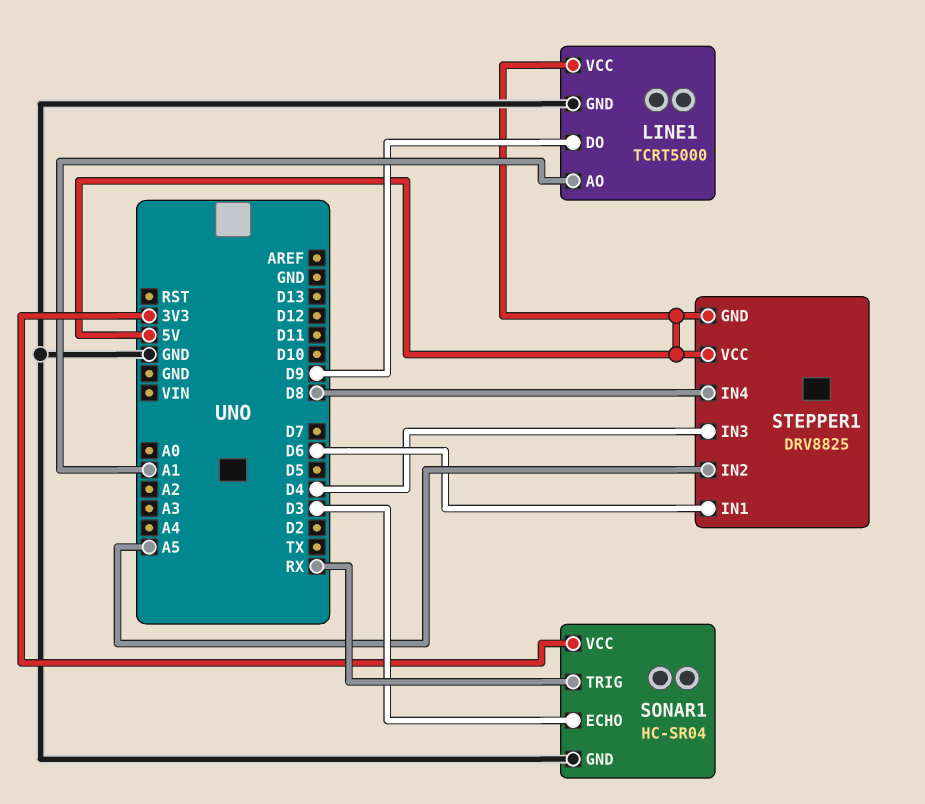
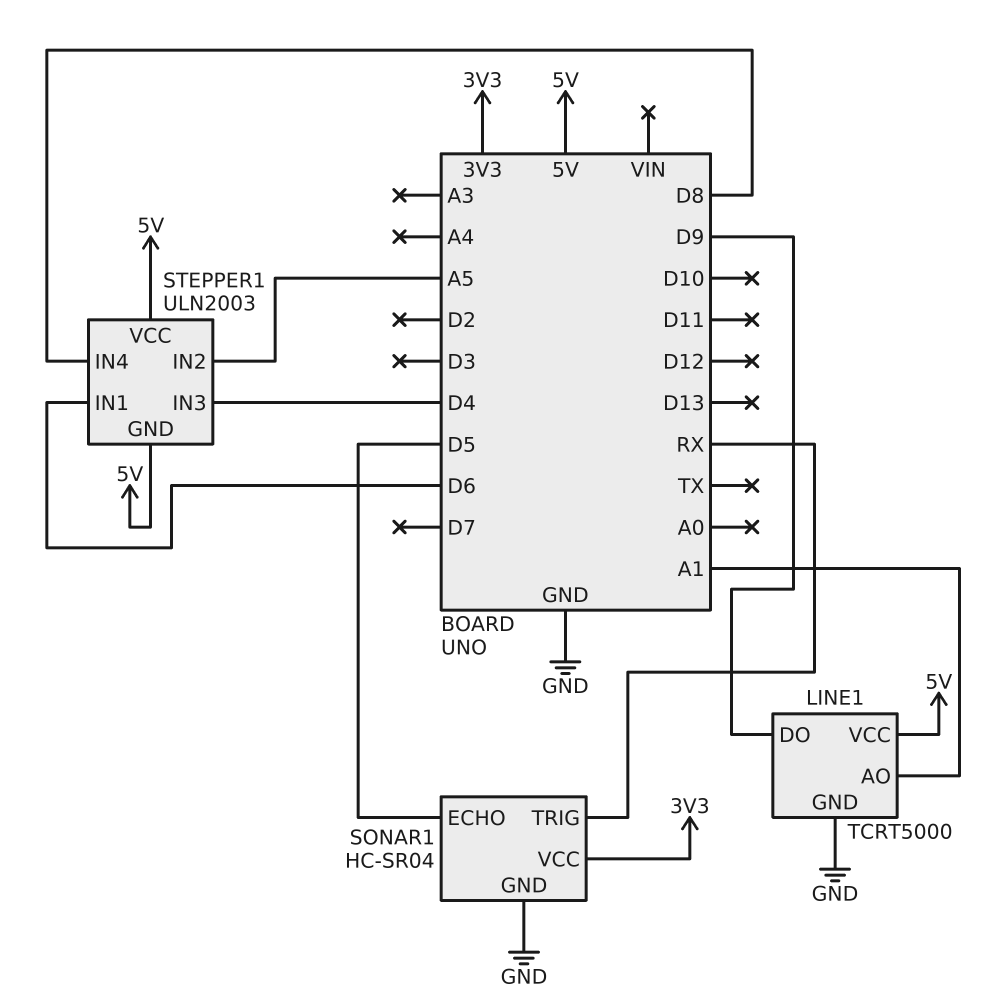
SONAR1 pin ECHO: D3 -> D5
STEPPER1: DRV8825 -> ULN2003

